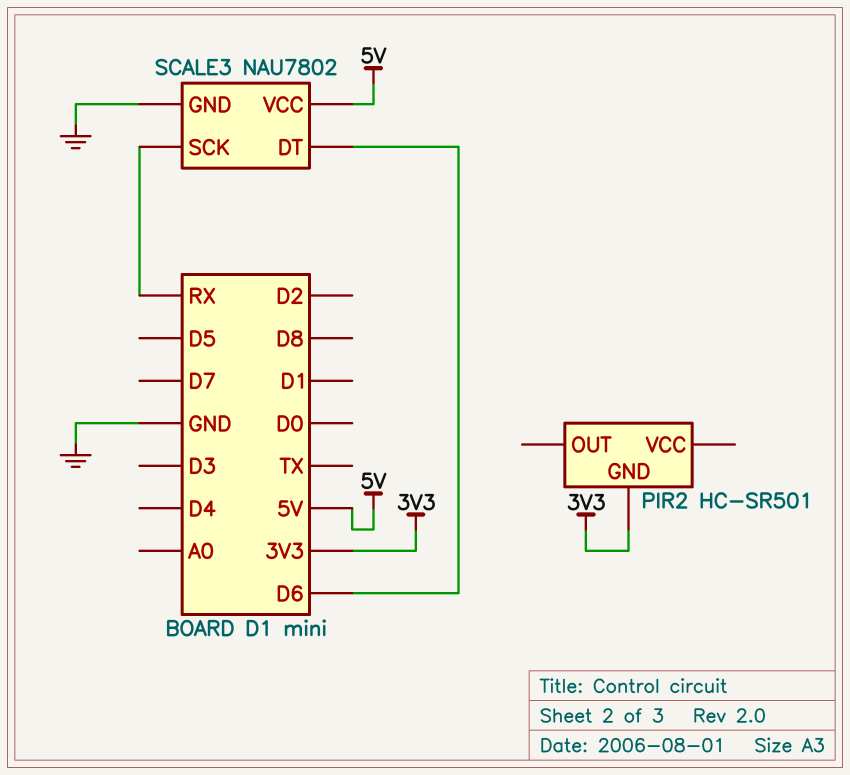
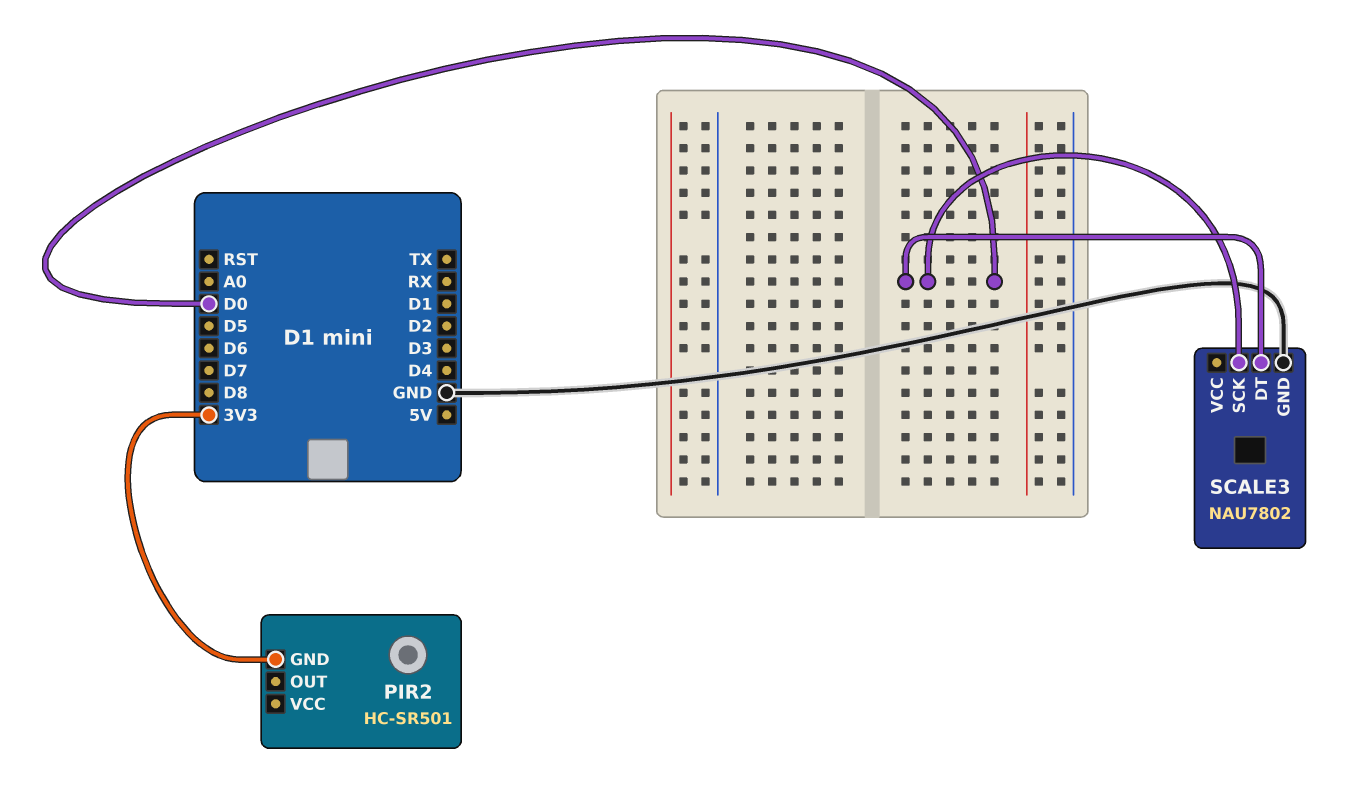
SCALE3 pin DT: D6 -> D0
SCALE3 pin SCK: RX -> D0
SCALE3 pin VCC: 5V -> none

